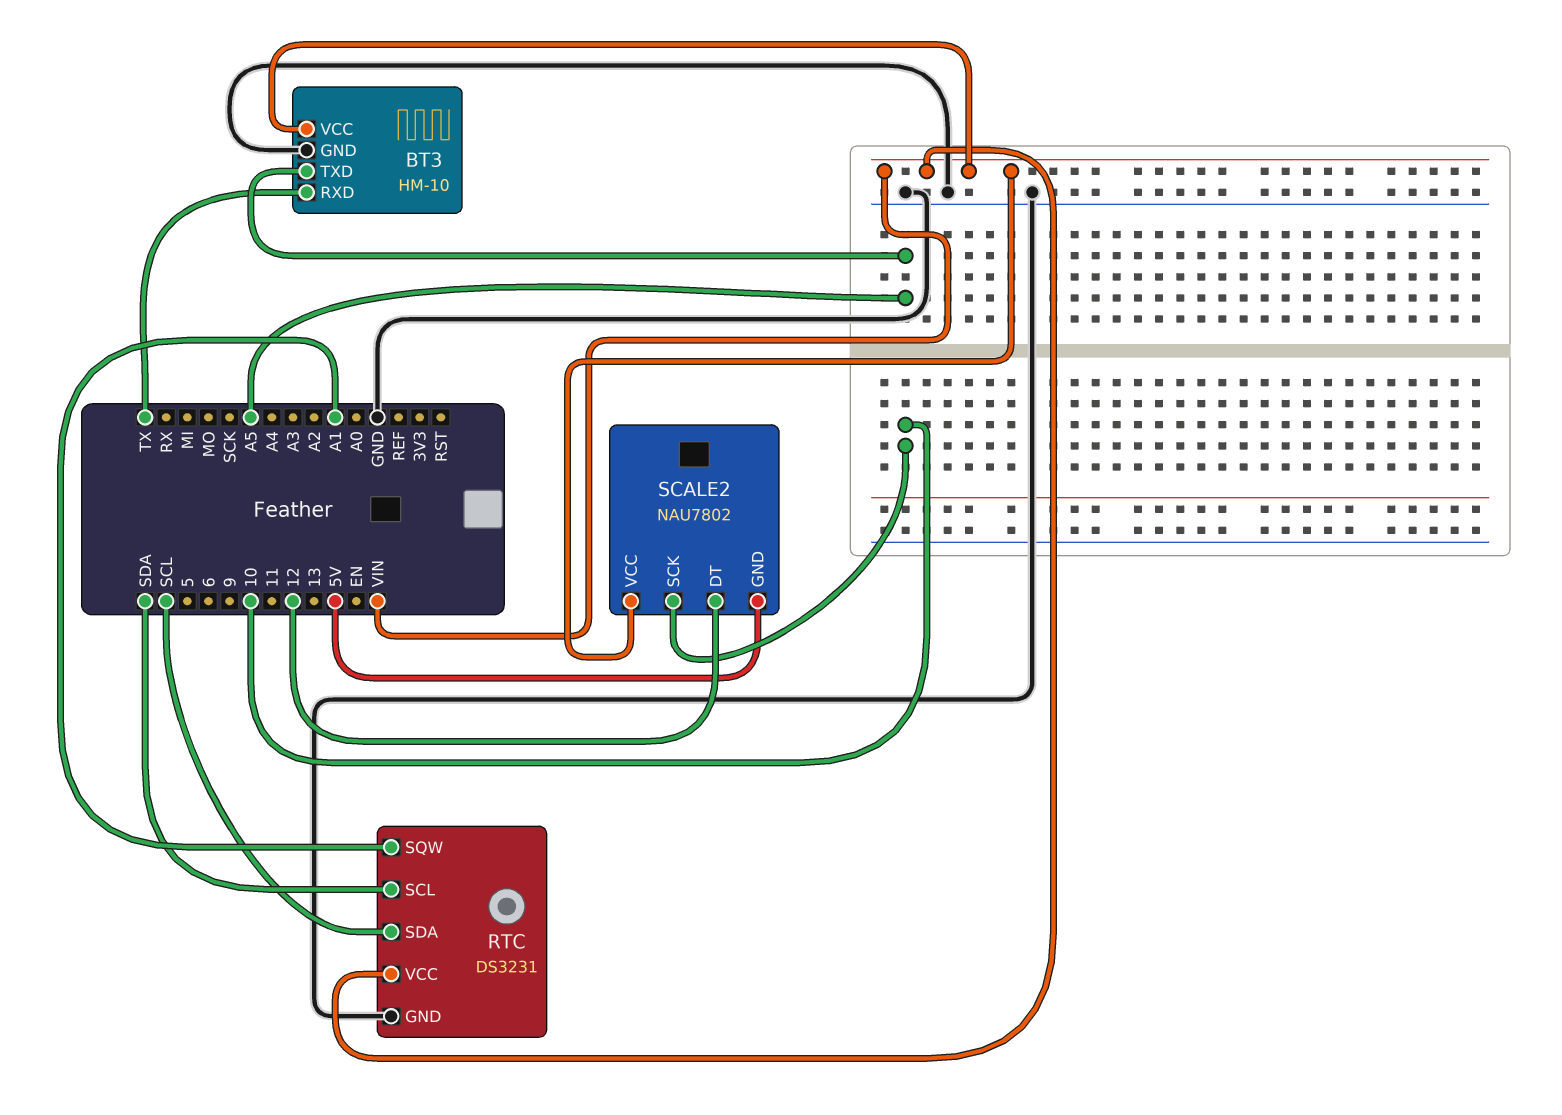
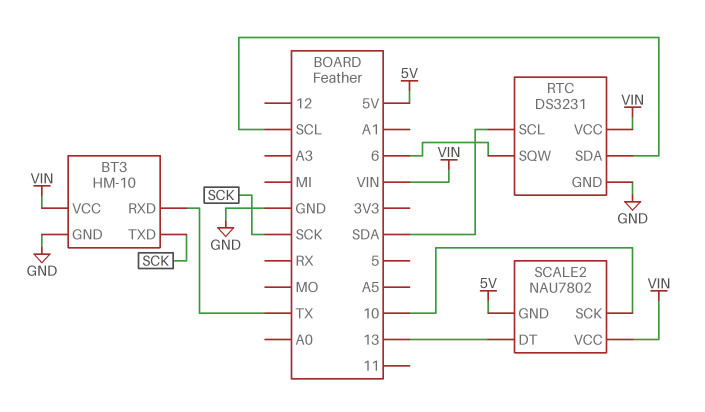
BT3 pin TXD: A5 -> SCK
RTC pin SQW: A1 -> 6
SCALE2 pin DT: 12 -> 13

